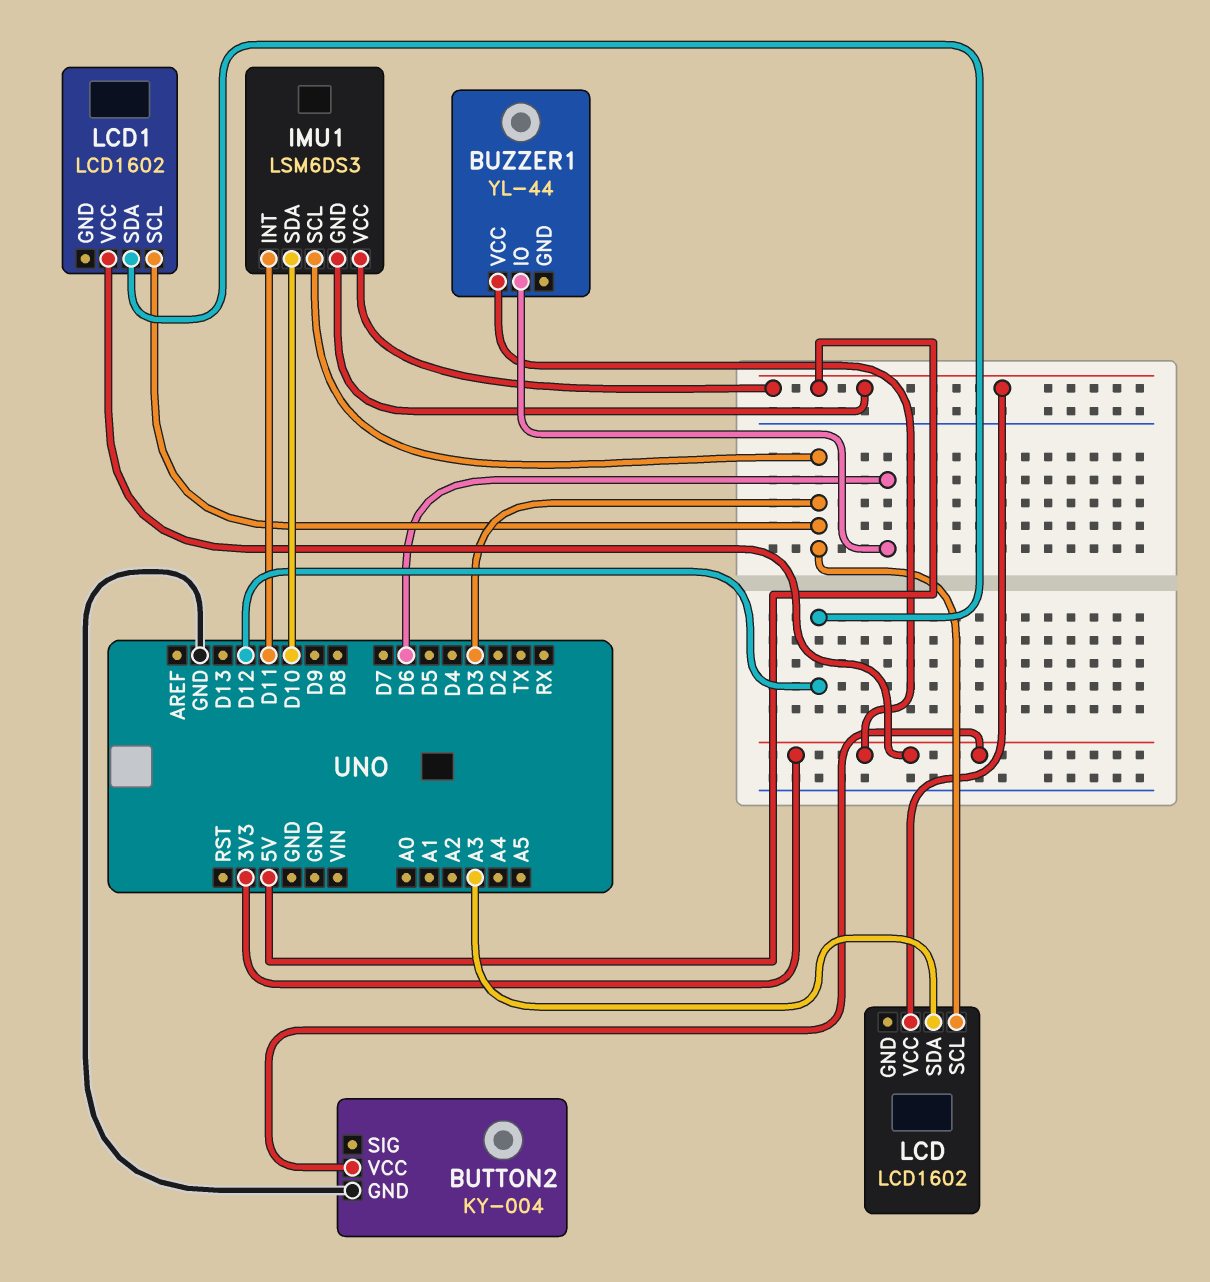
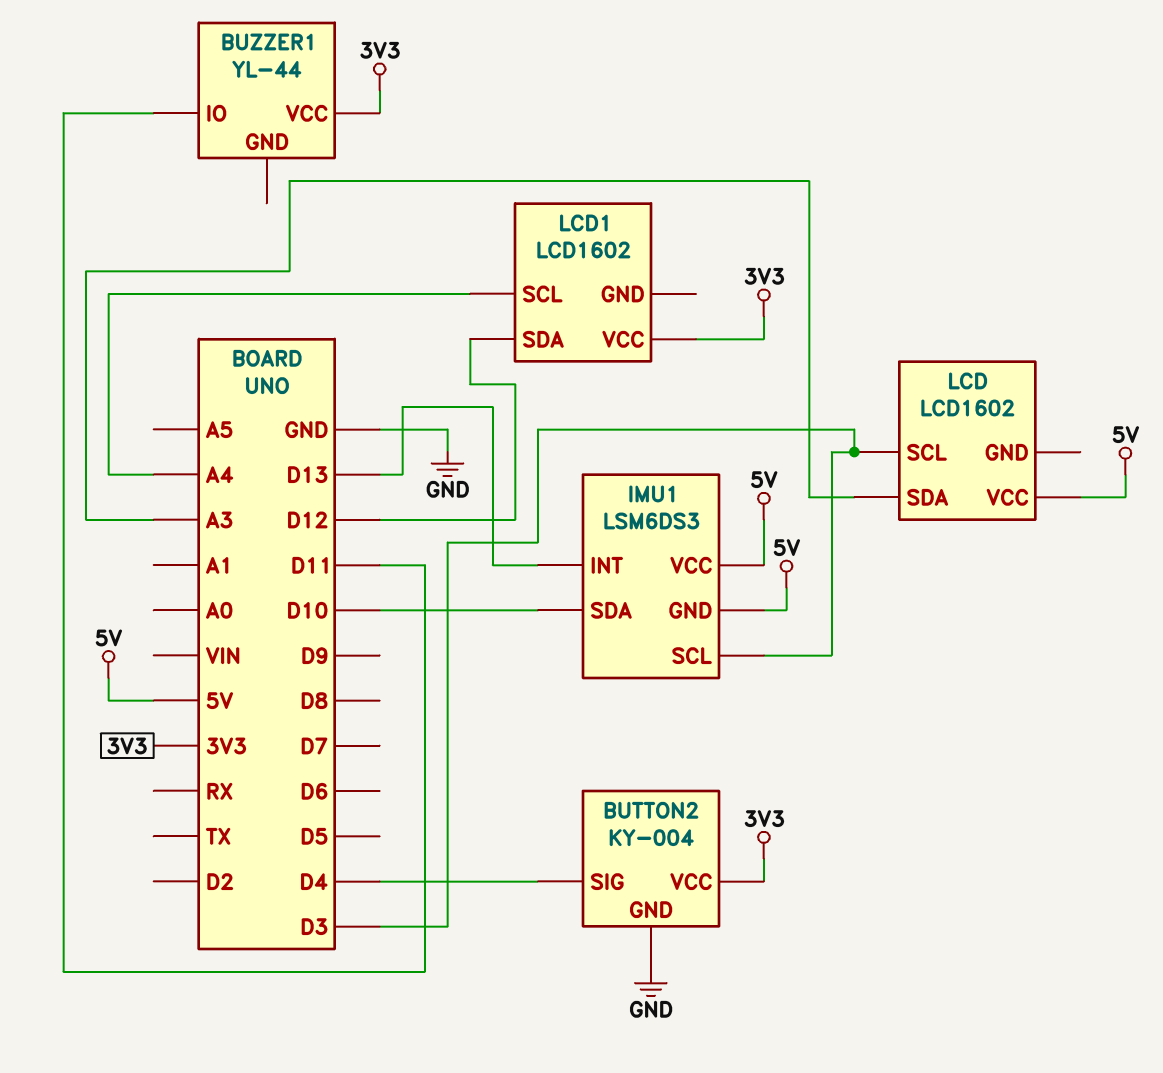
BUTTON2 pin SIG: none -> D4
BUZZER1 pin IO: D6 -> D11
IMU1 pin INT: D11 -> D13
LCD1 pin SCL: D3 -> A4

